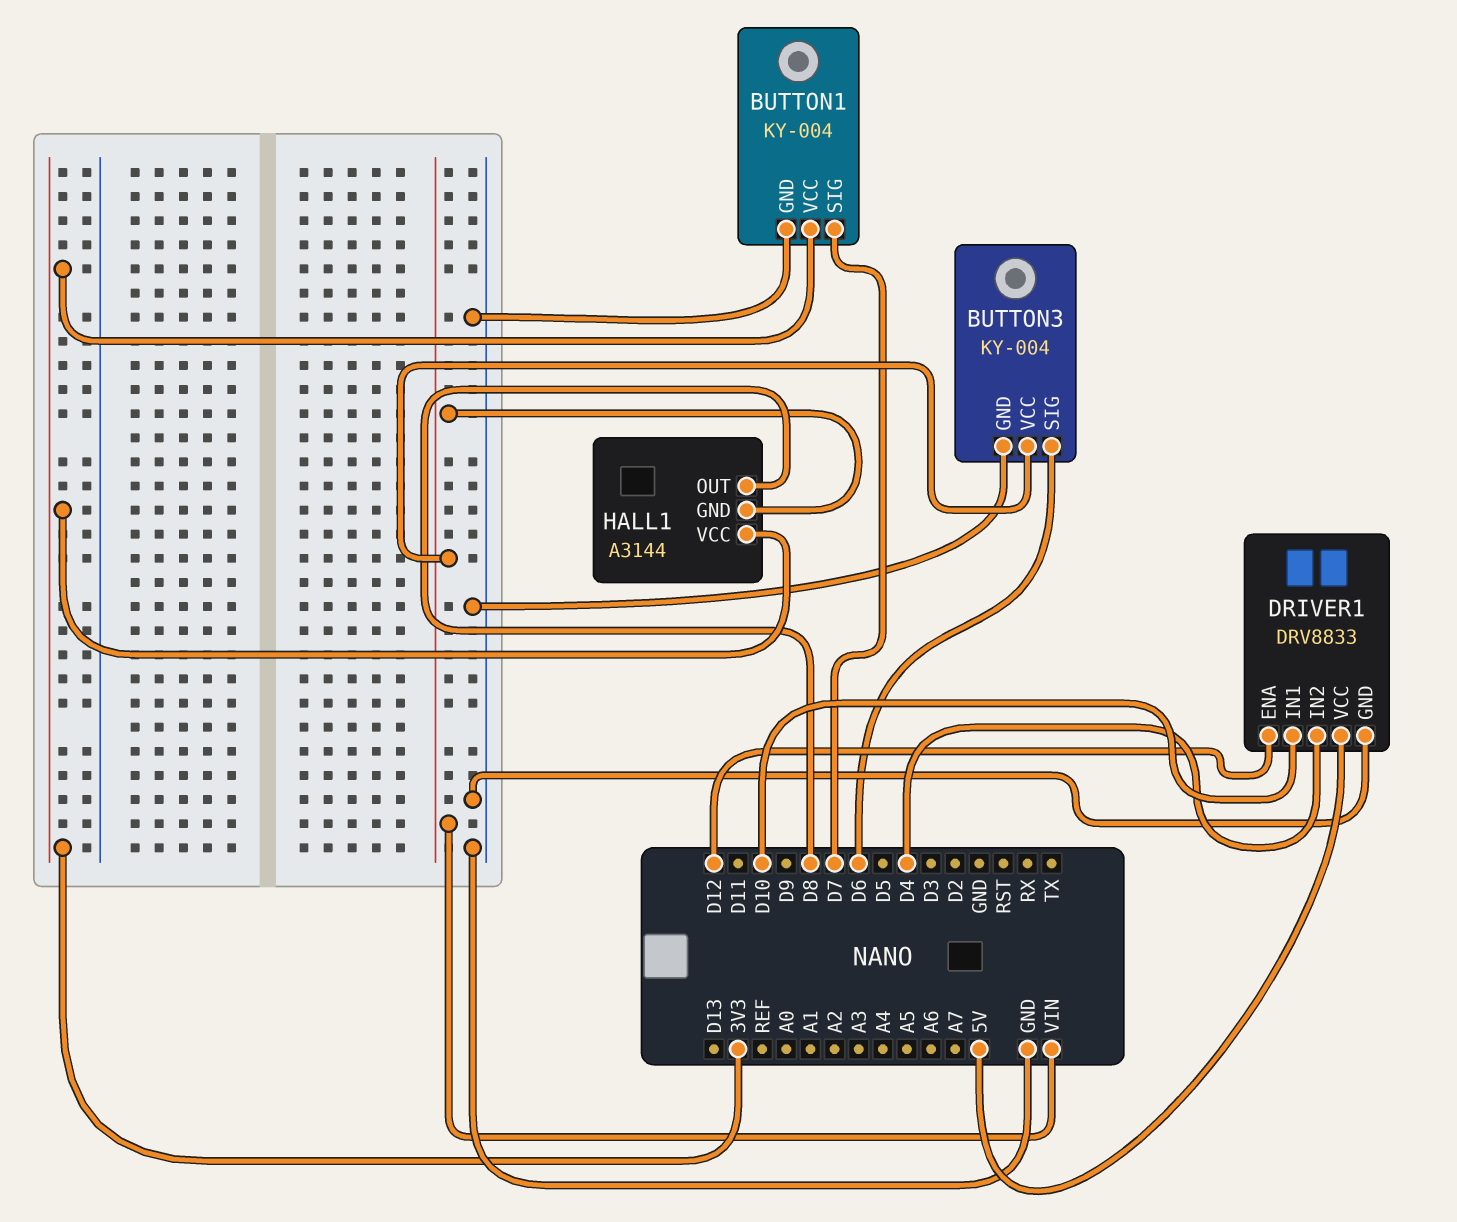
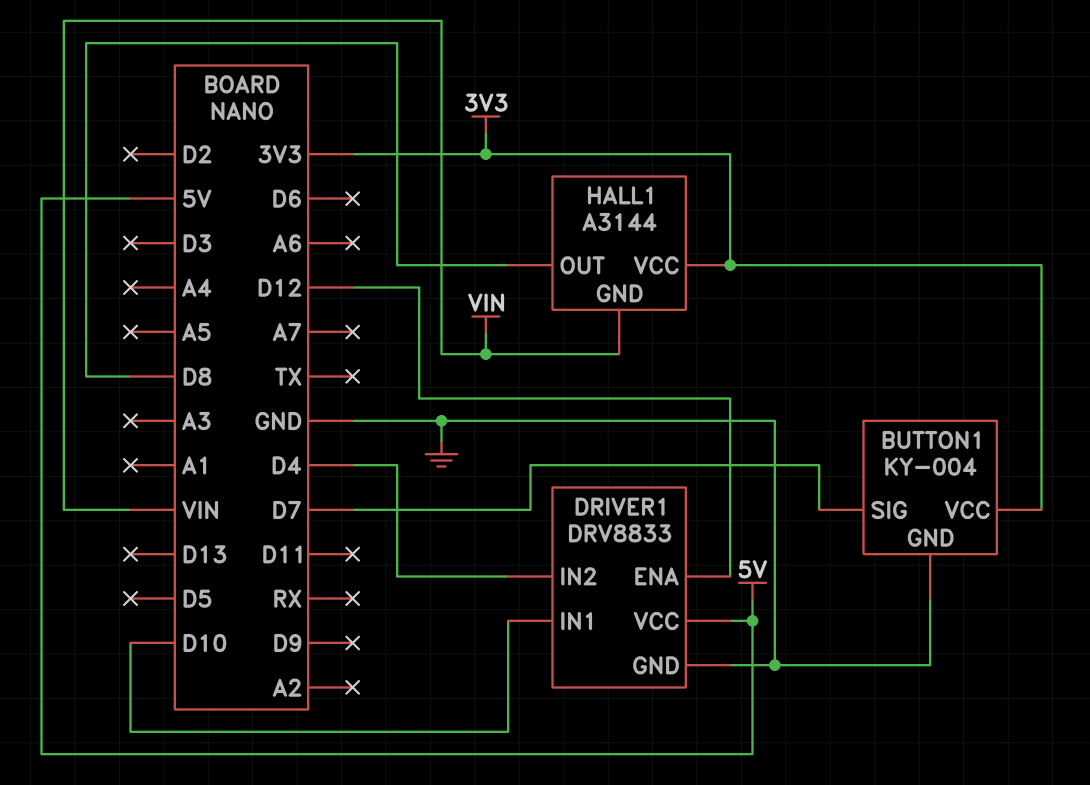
BUTTON3: KY-004 -> none
BUTTON3 pin GND: GND -> none
BUTTON3 pin SIG: D6 -> none
BUTTON3 pin VCC: VIN -> none

